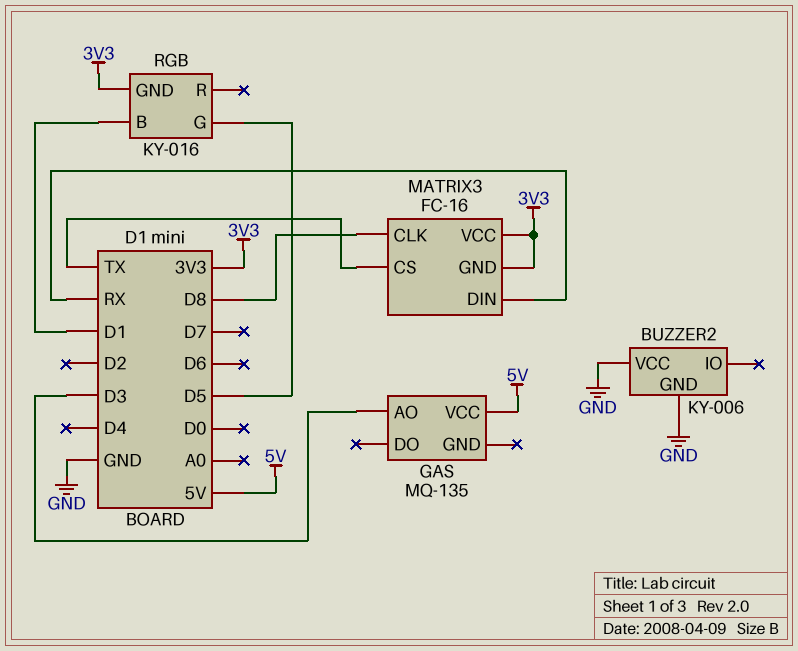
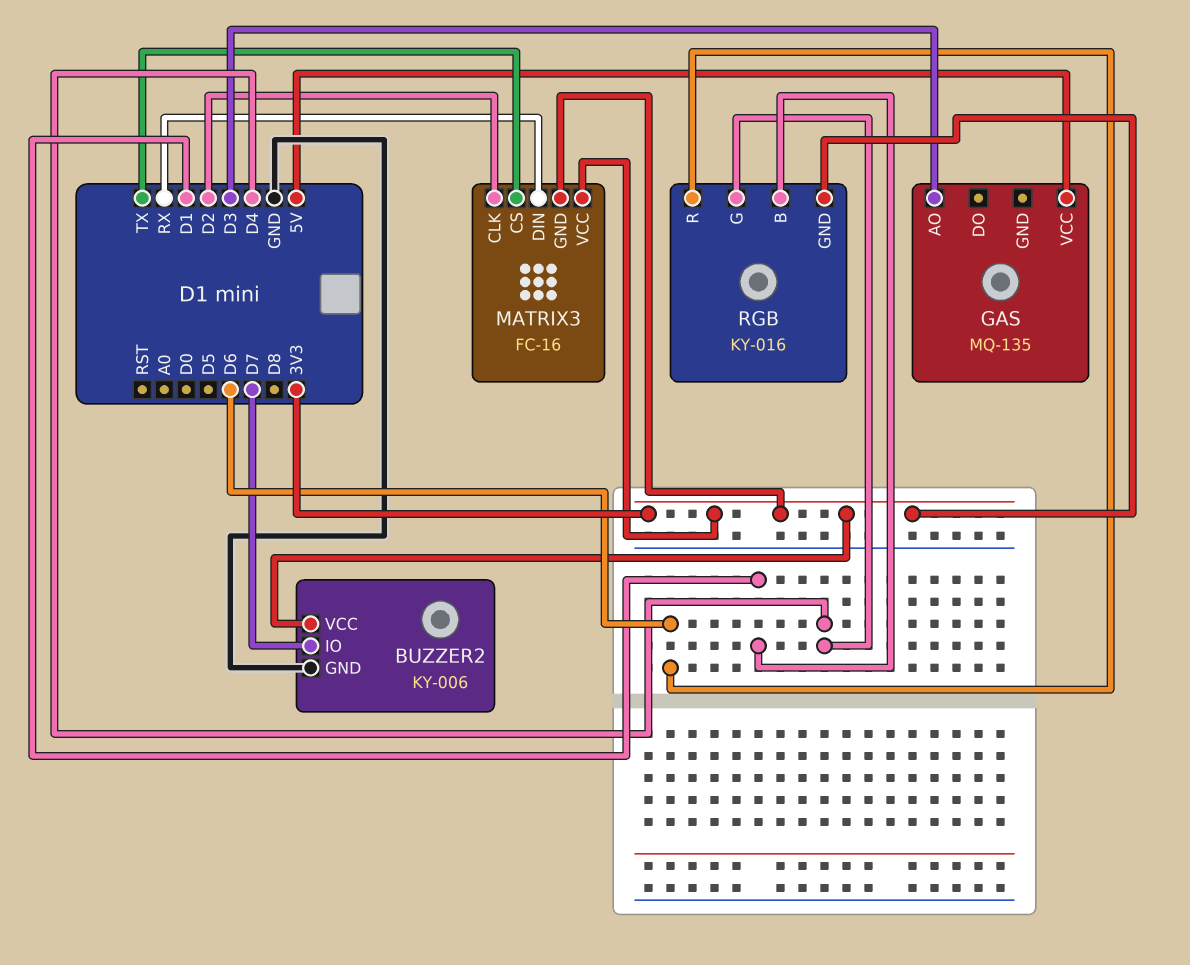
BUZZER2 pin IO: none -> D7
BUZZER2 pin VCC: GND -> 3V3
MATRIX3 pin CLK: D8 -> D2
RGB pin G: D5 -> D4
RGB pin R: none -> D6

